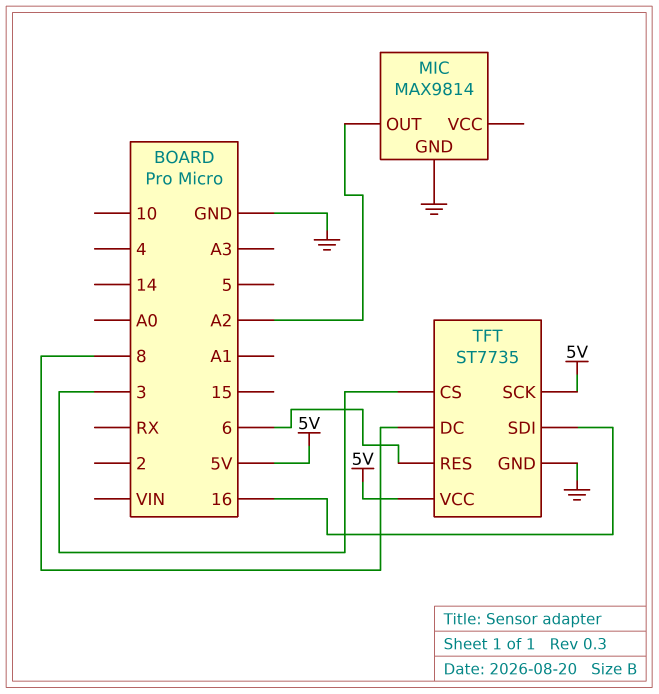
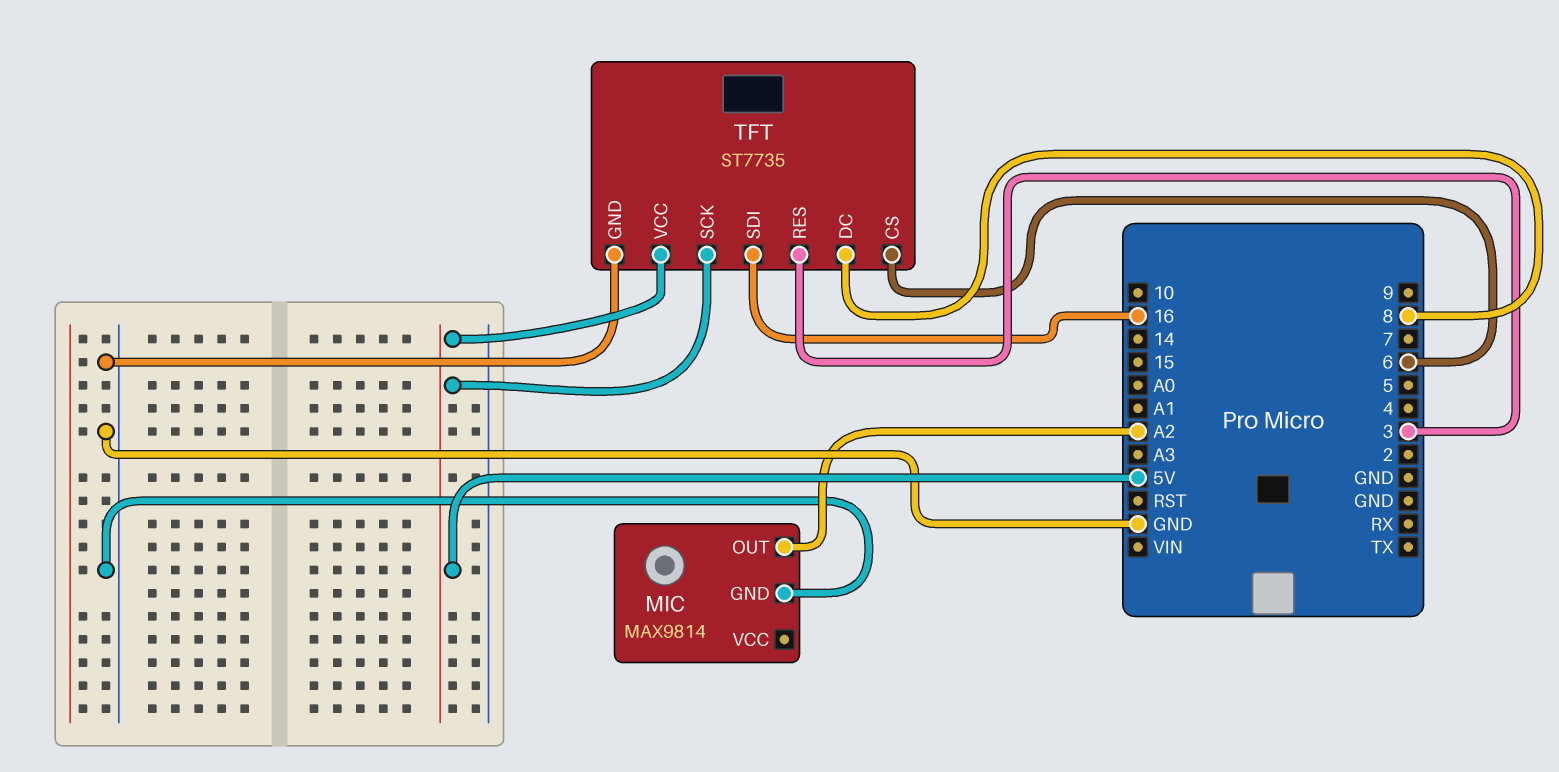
TFT pin CS: 3 -> 6
TFT pin RES: 6 -> 3

